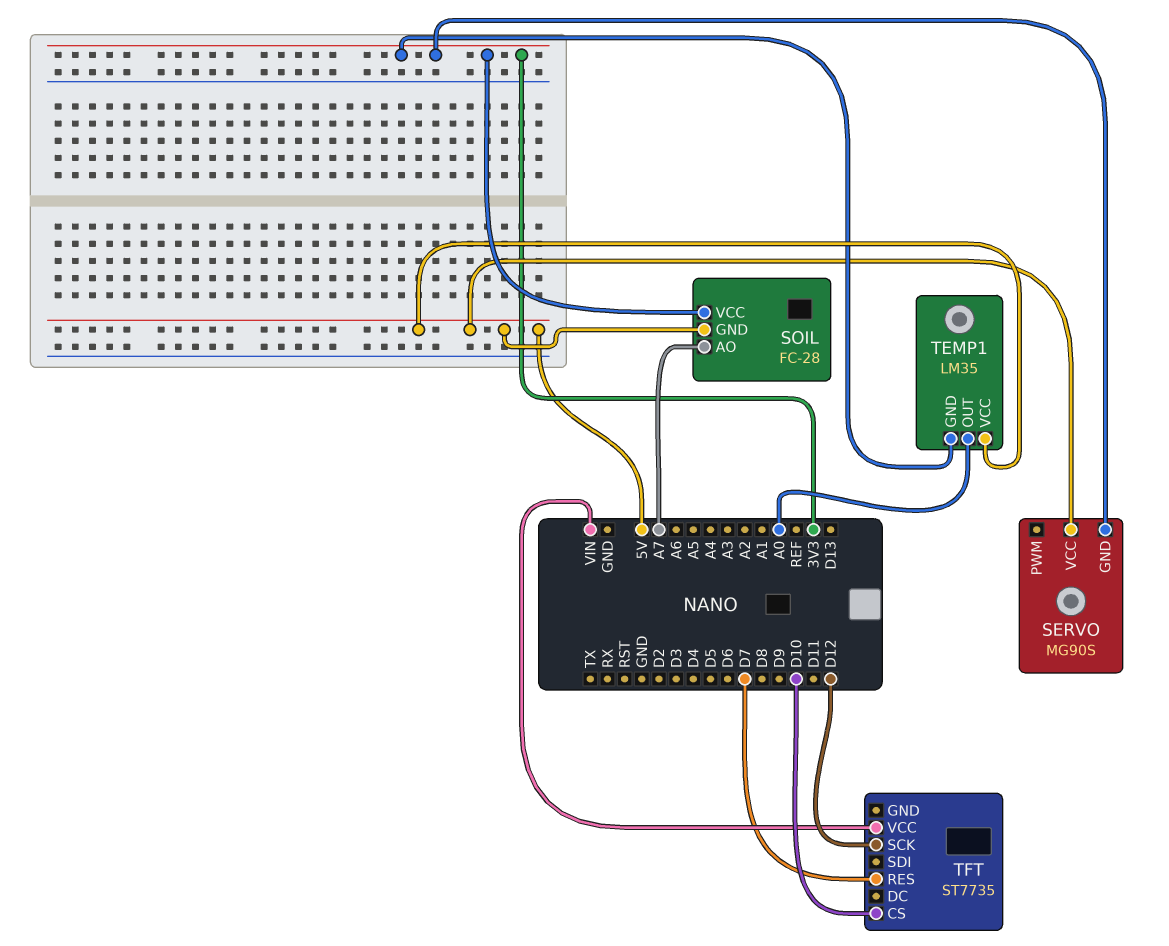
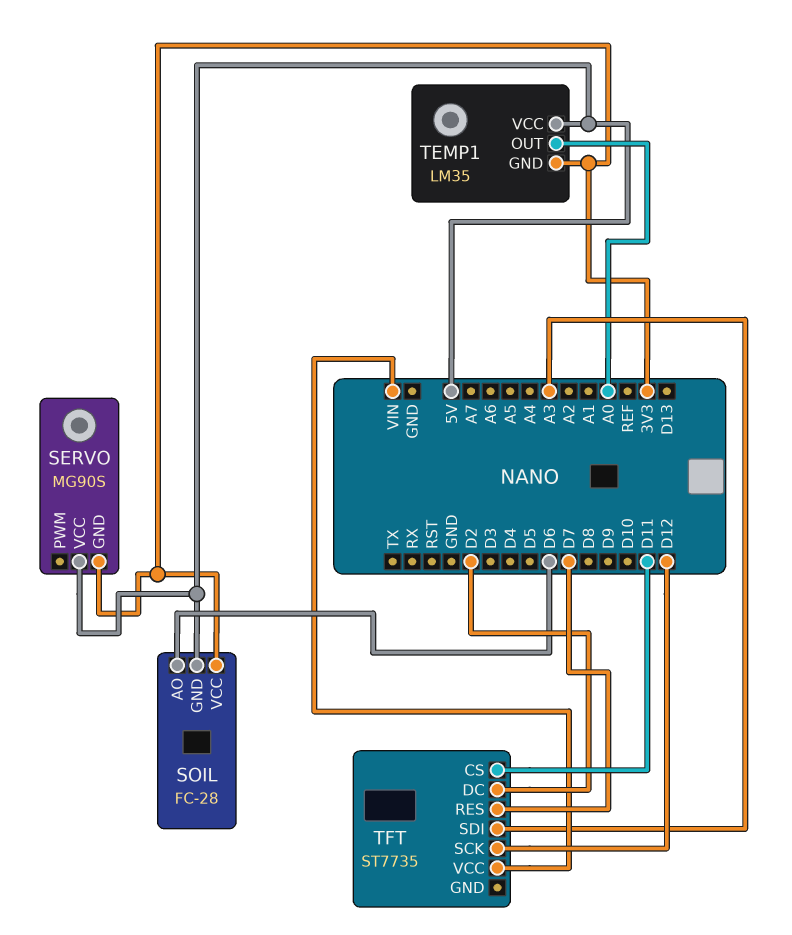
SOIL pin AO: A7 -> D6
TFT pin CS: D10 -> D11
TFT pin DC: none -> D2
TFT pin SDI: none -> A3

